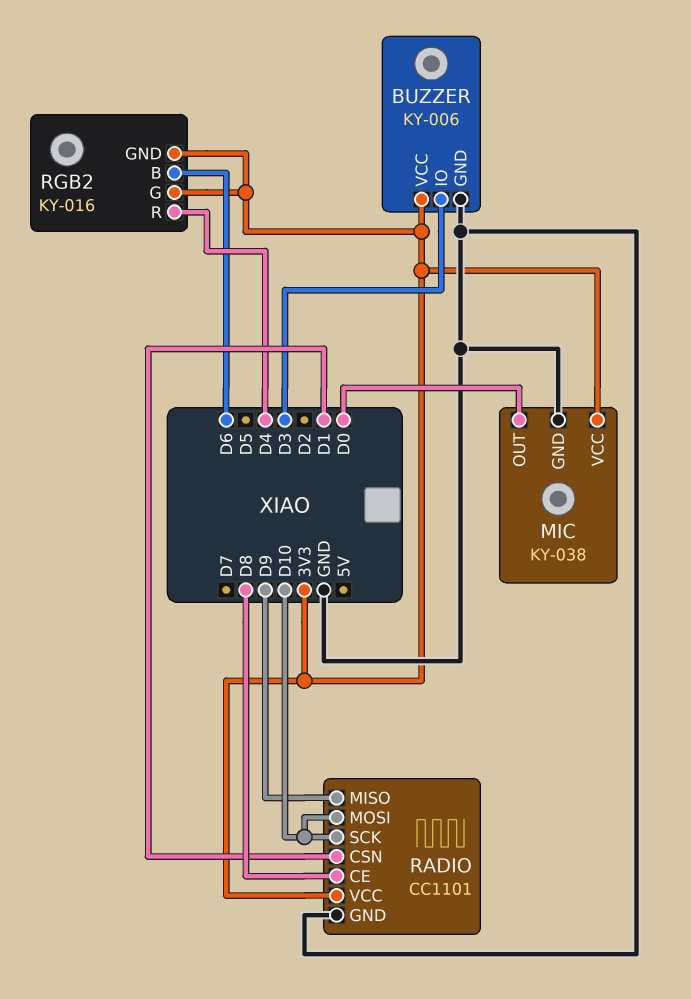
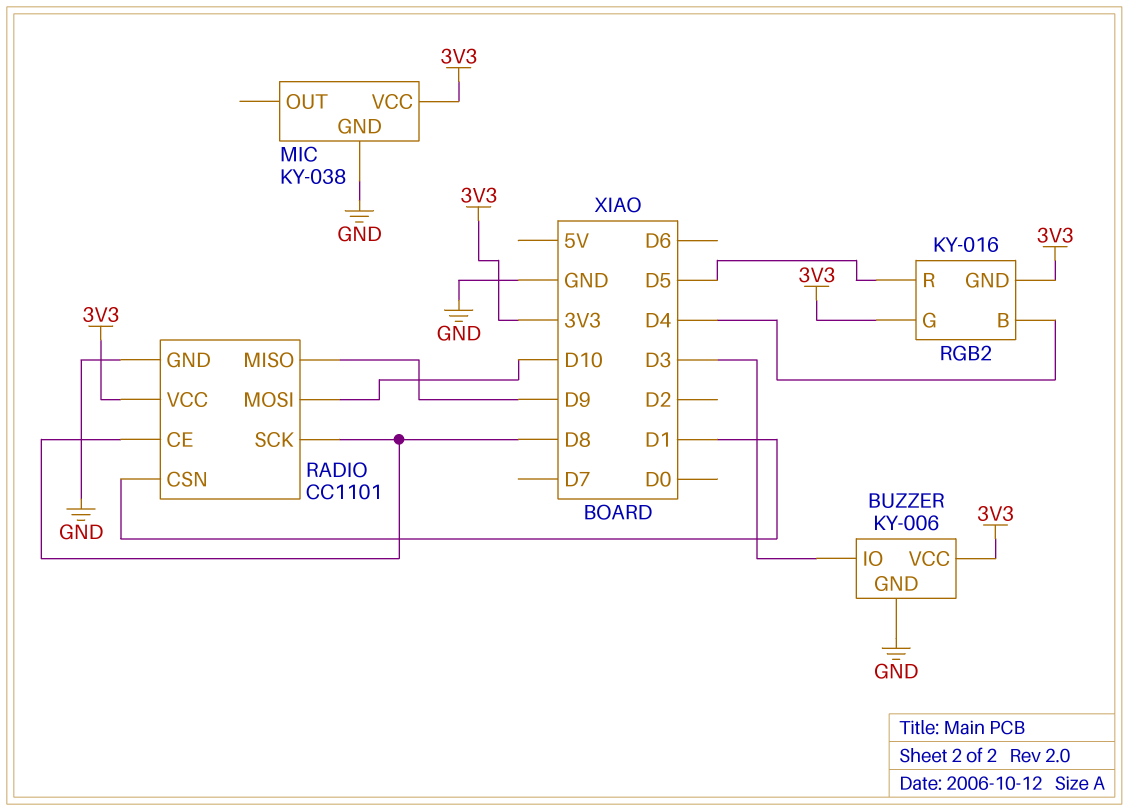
MIC pin OUT: D0 -> none
RADIO pin SCK: D10 -> D8
RGB2 pin B: D6 -> D4
RGB2 pin R: D4 -> D5

